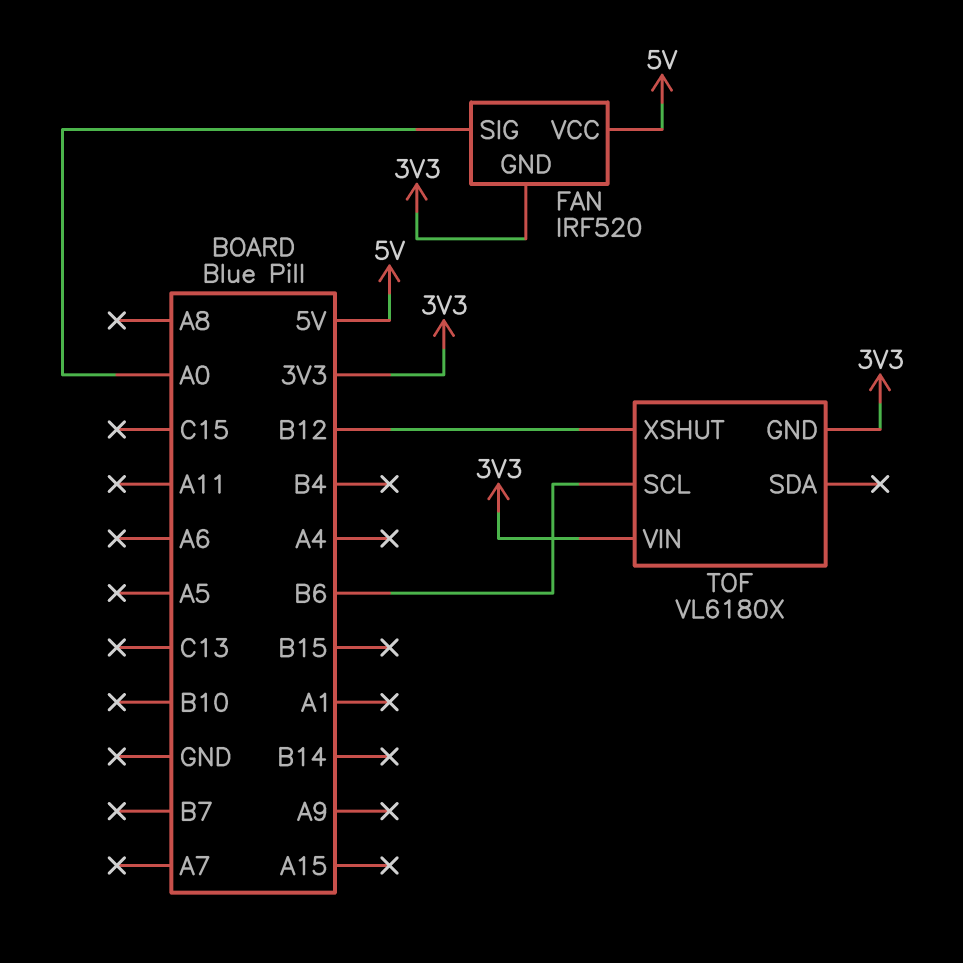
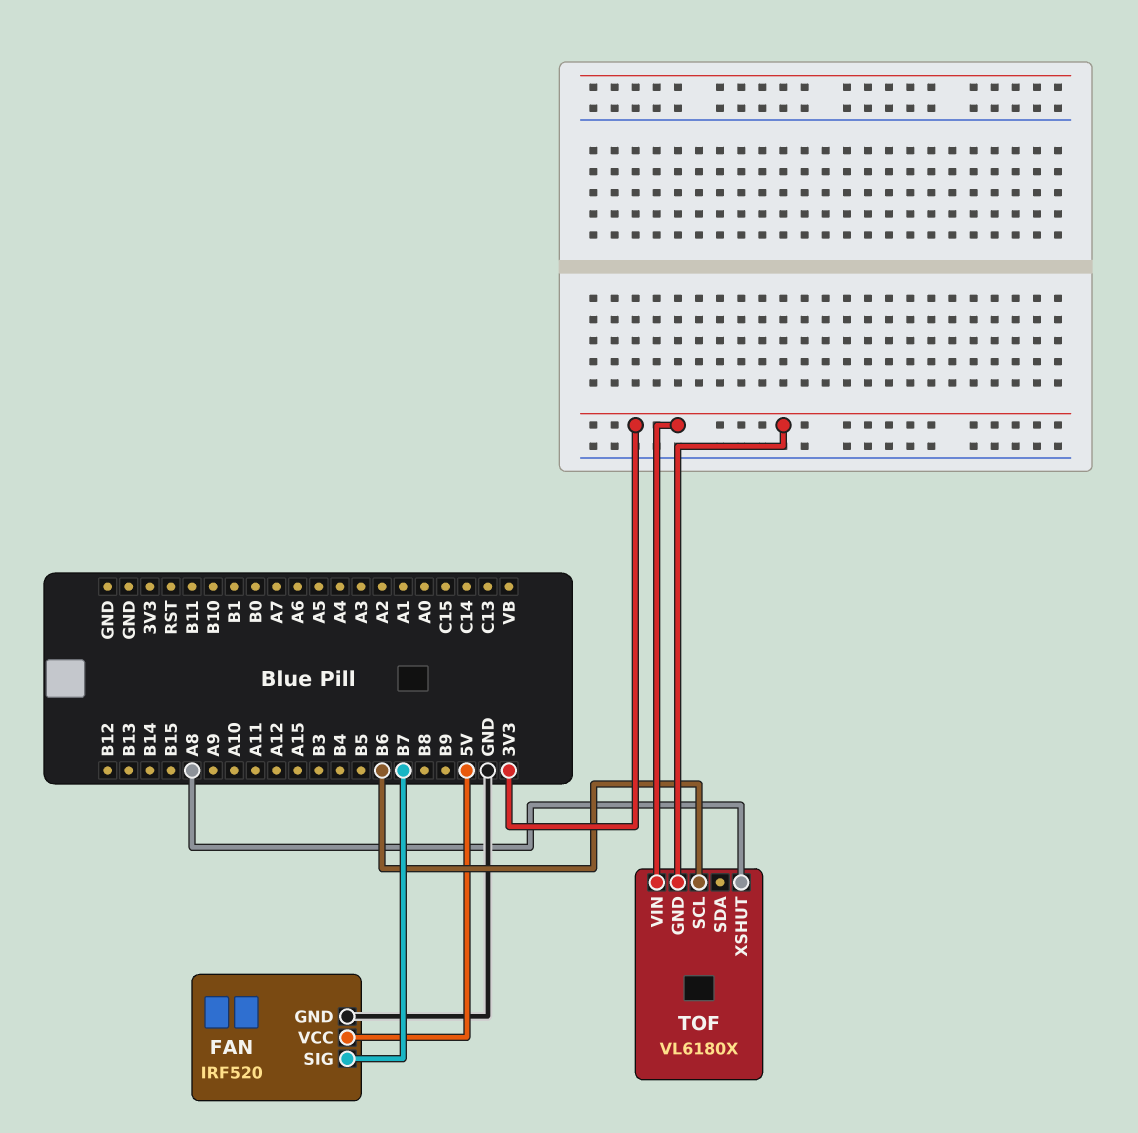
FAN pin GND: 3V3 -> GND
FAN pin SIG: A0 -> B7
TOF pin XSHUT: B12 -> A8

